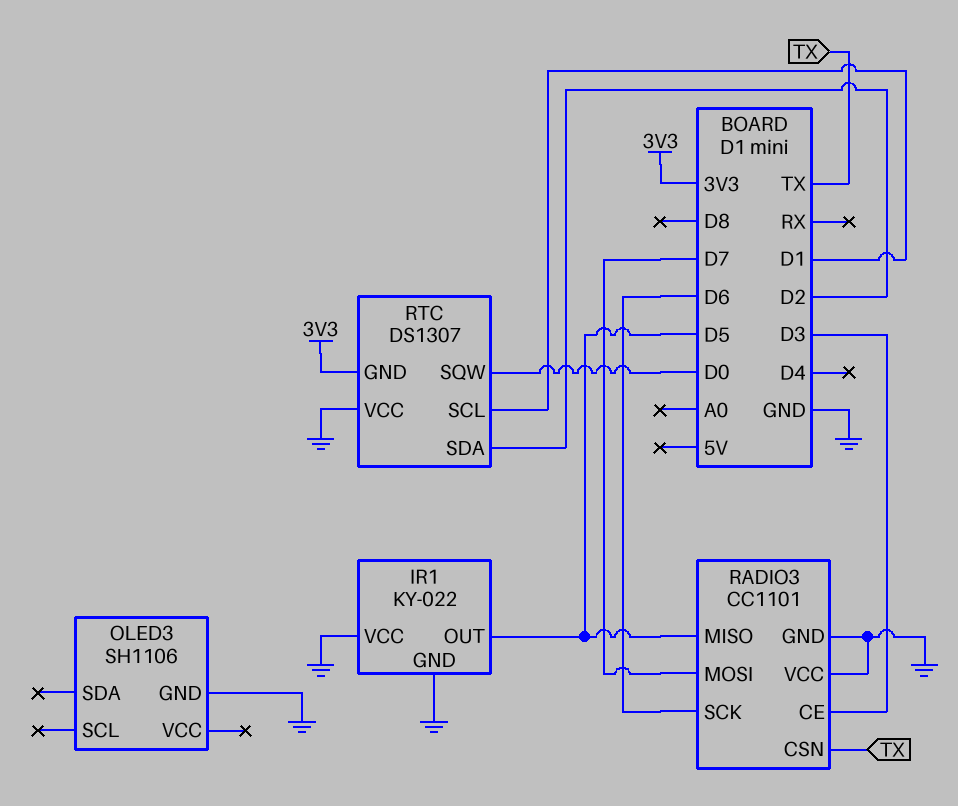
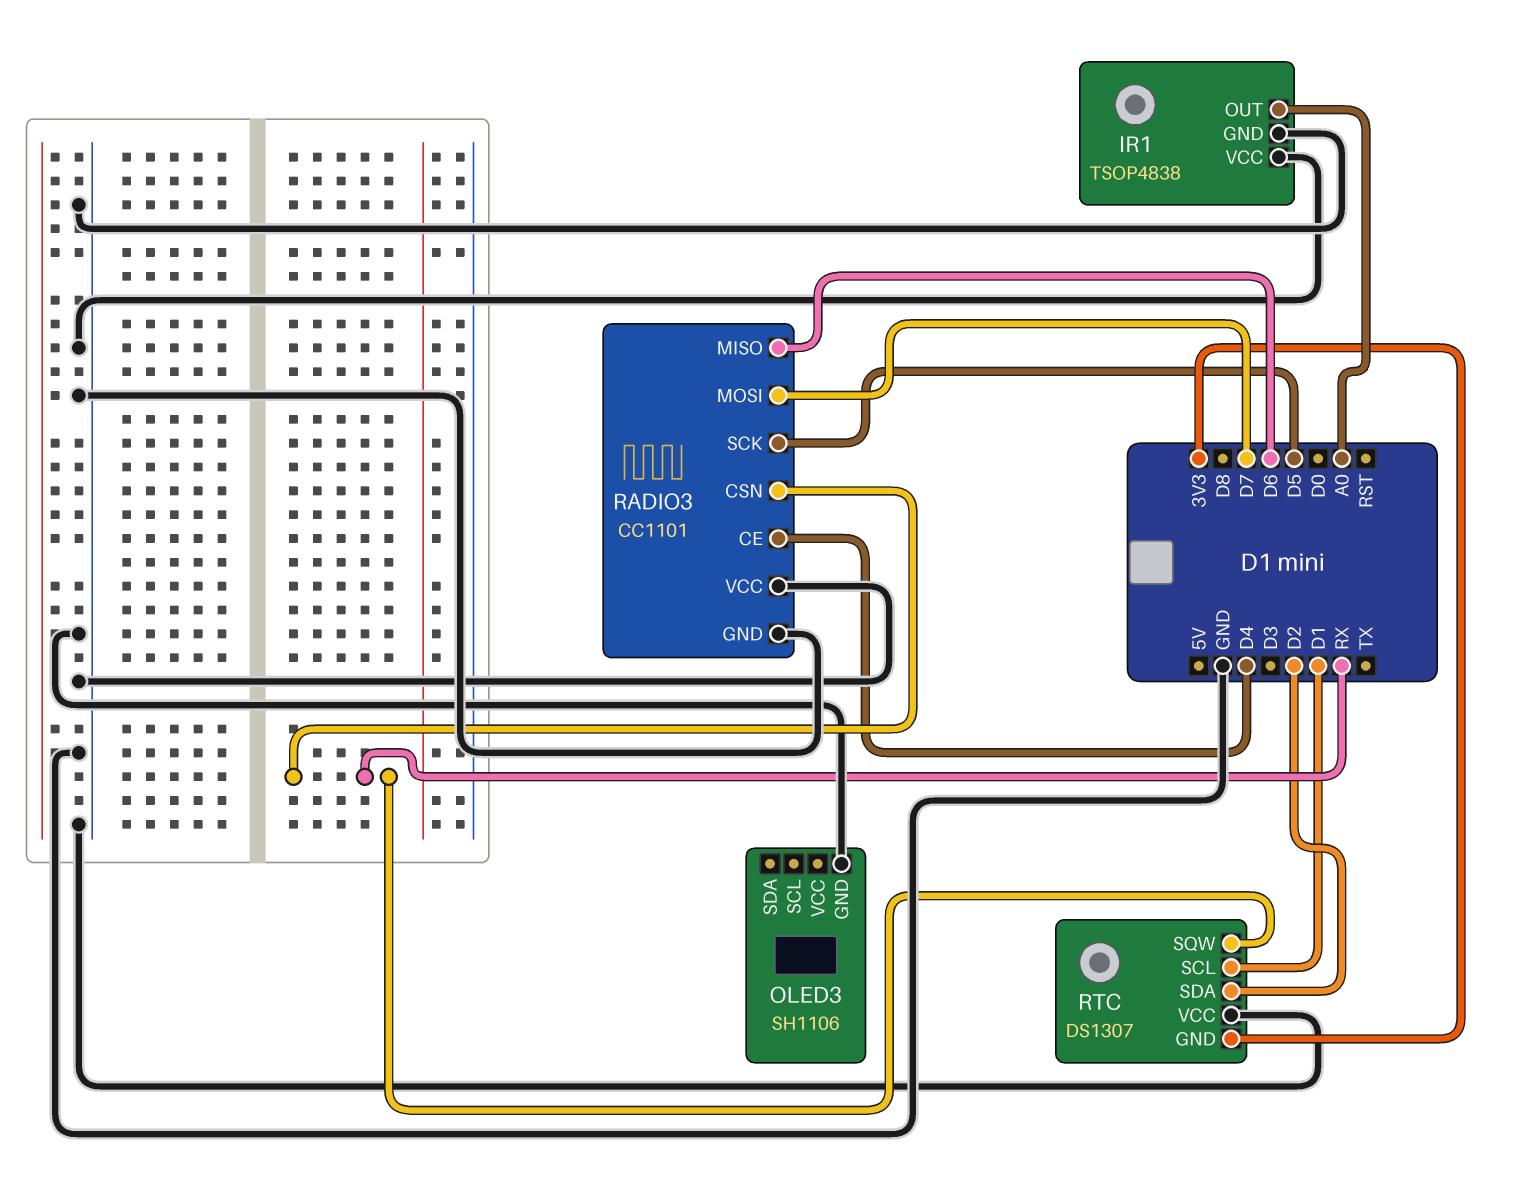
IR1: KY-022 -> TSOP4838
IR1 pin OUT: D5 -> A0
RADIO3 pin CE: D3 -> D4
RADIO3 pin CSN: TX -> RX
RADIO3 pin MISO: D5 -> D6
RADIO3 pin SCK: D6 -> D5
RTC pin SQW: D0 -> RX

